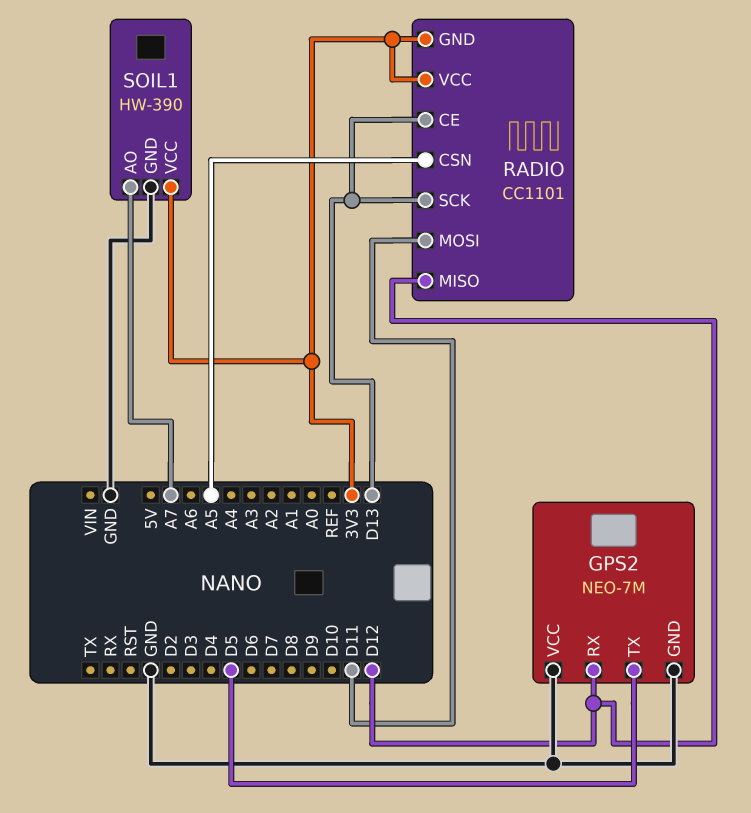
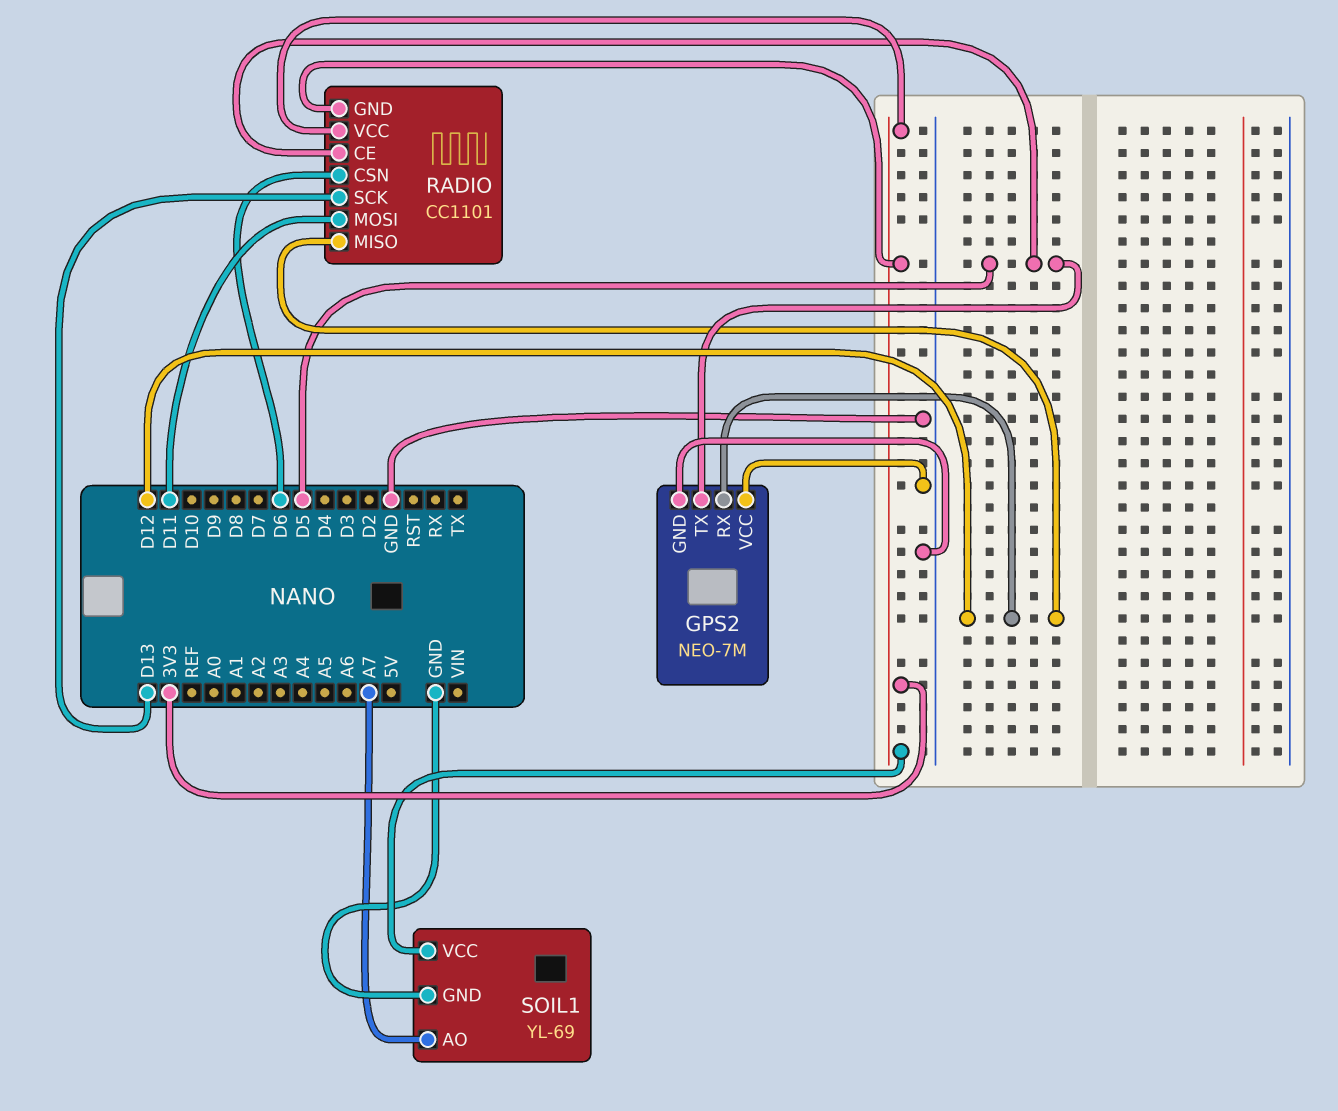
RADIO pin CE: D13 -> D5
RADIO pin CSN: A5 -> D6
SOIL1: HW-390 -> YL-69

